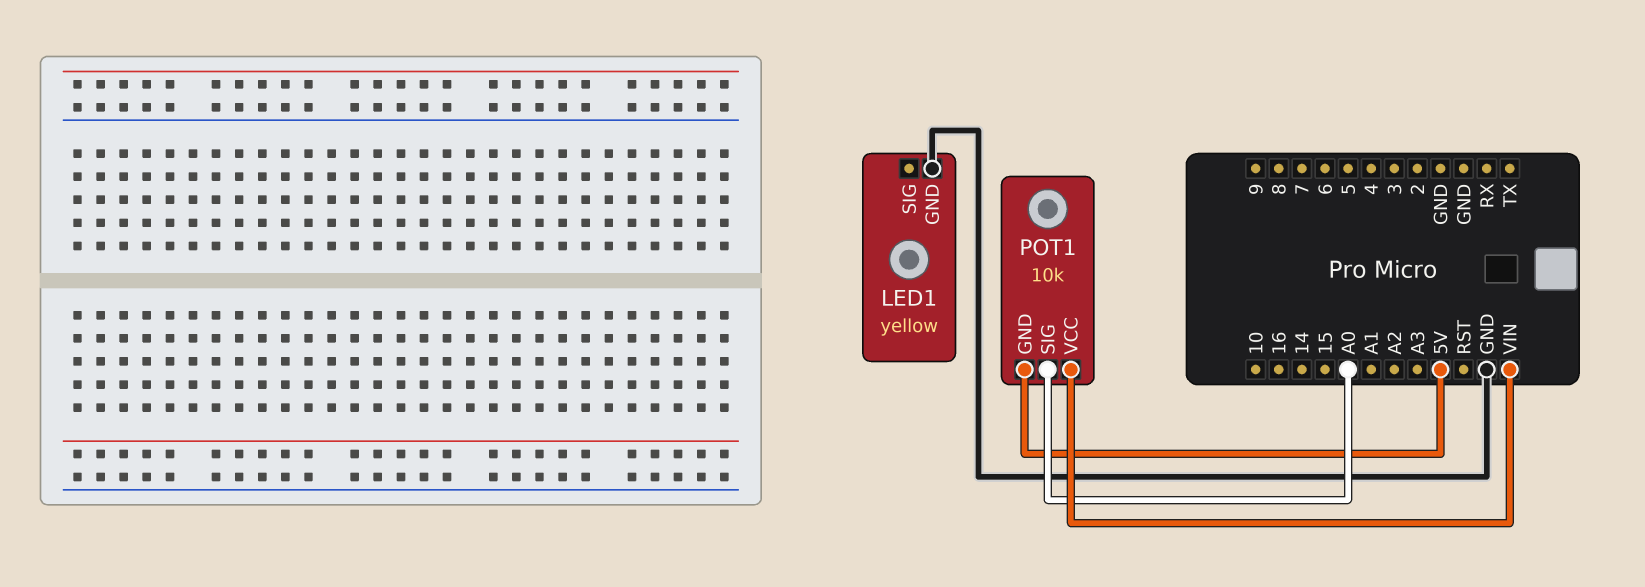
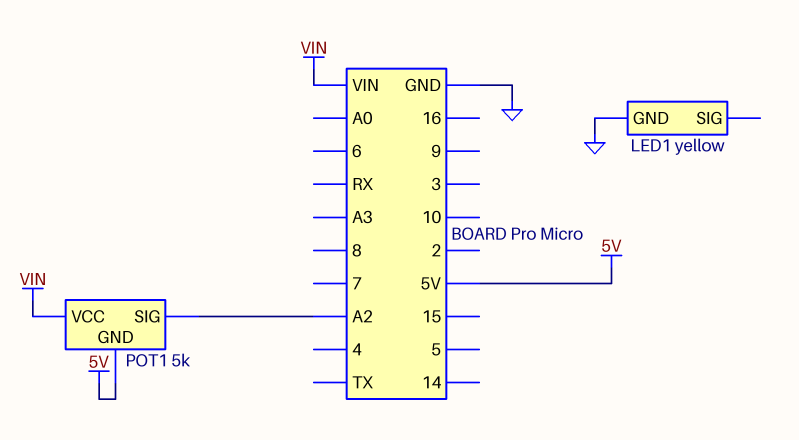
POT1: 10k -> 5k
POT1 pin SIG: A0 -> A2

